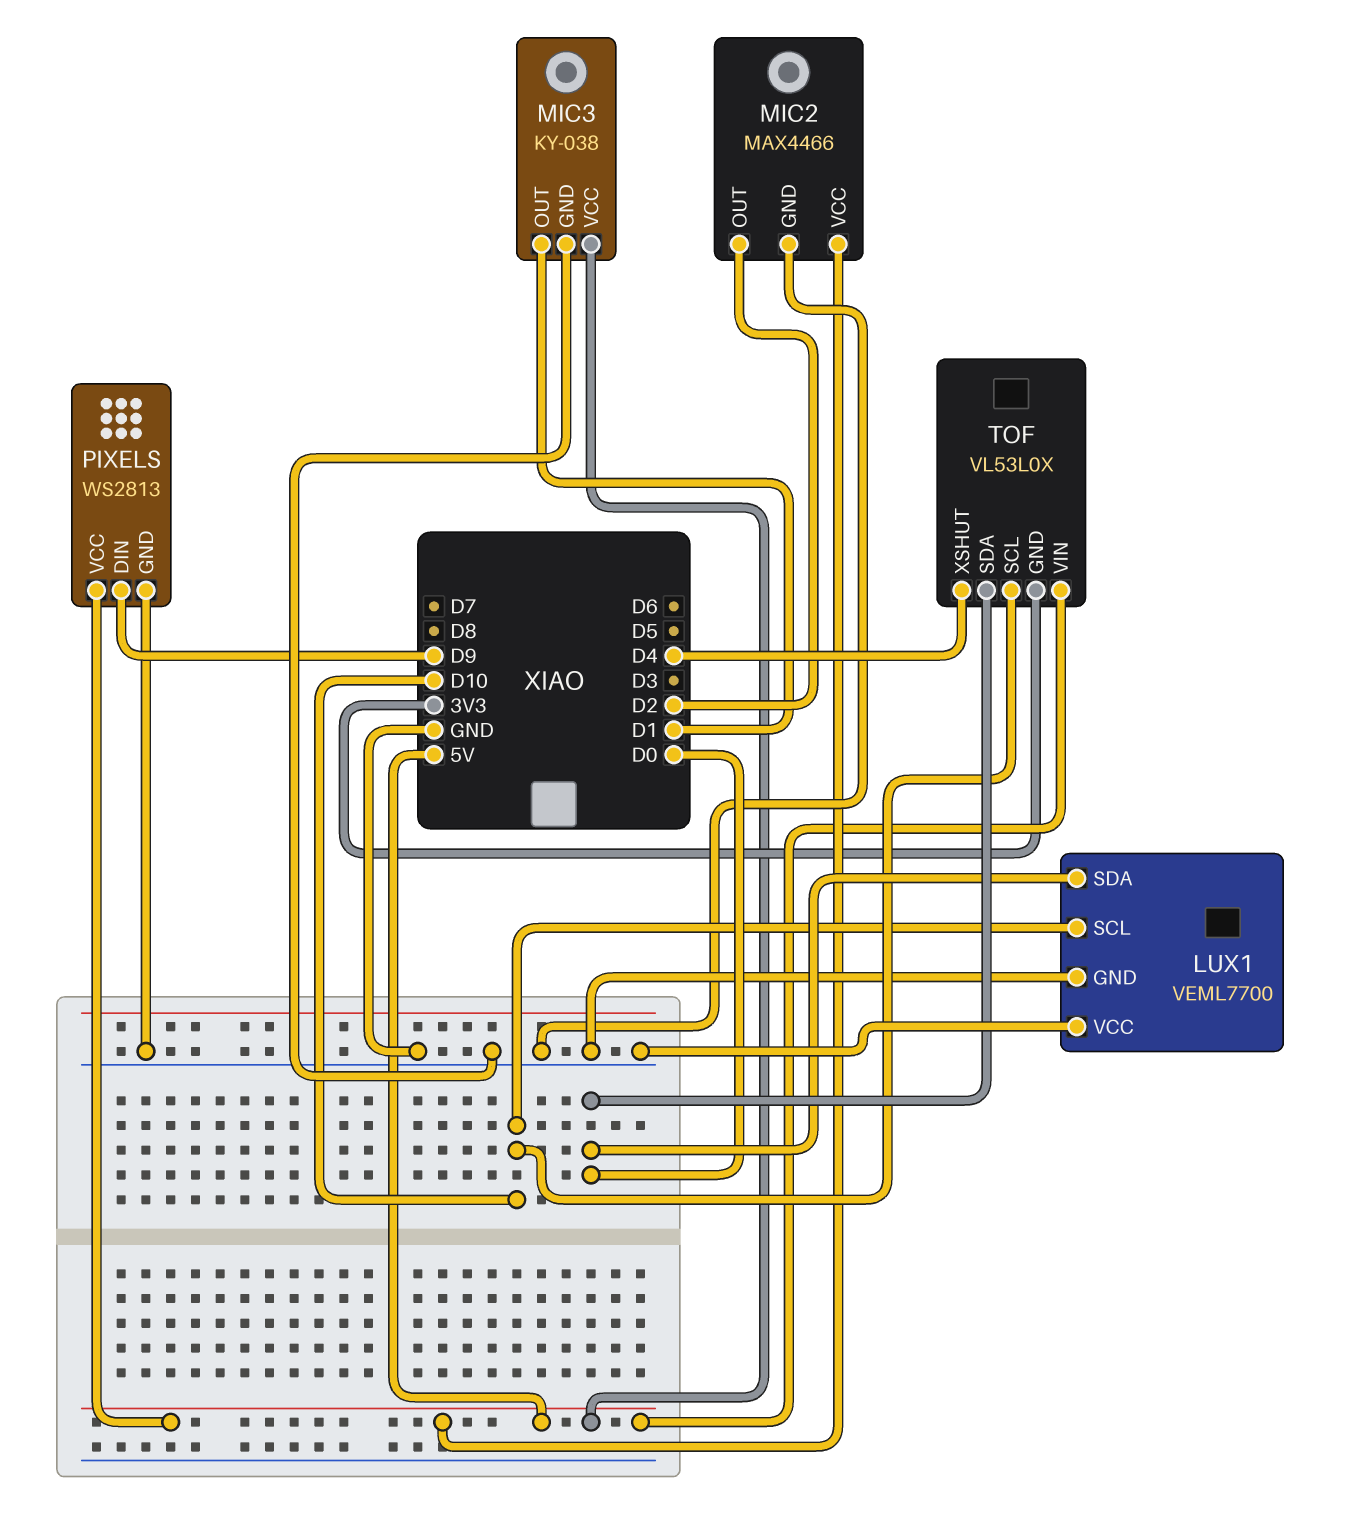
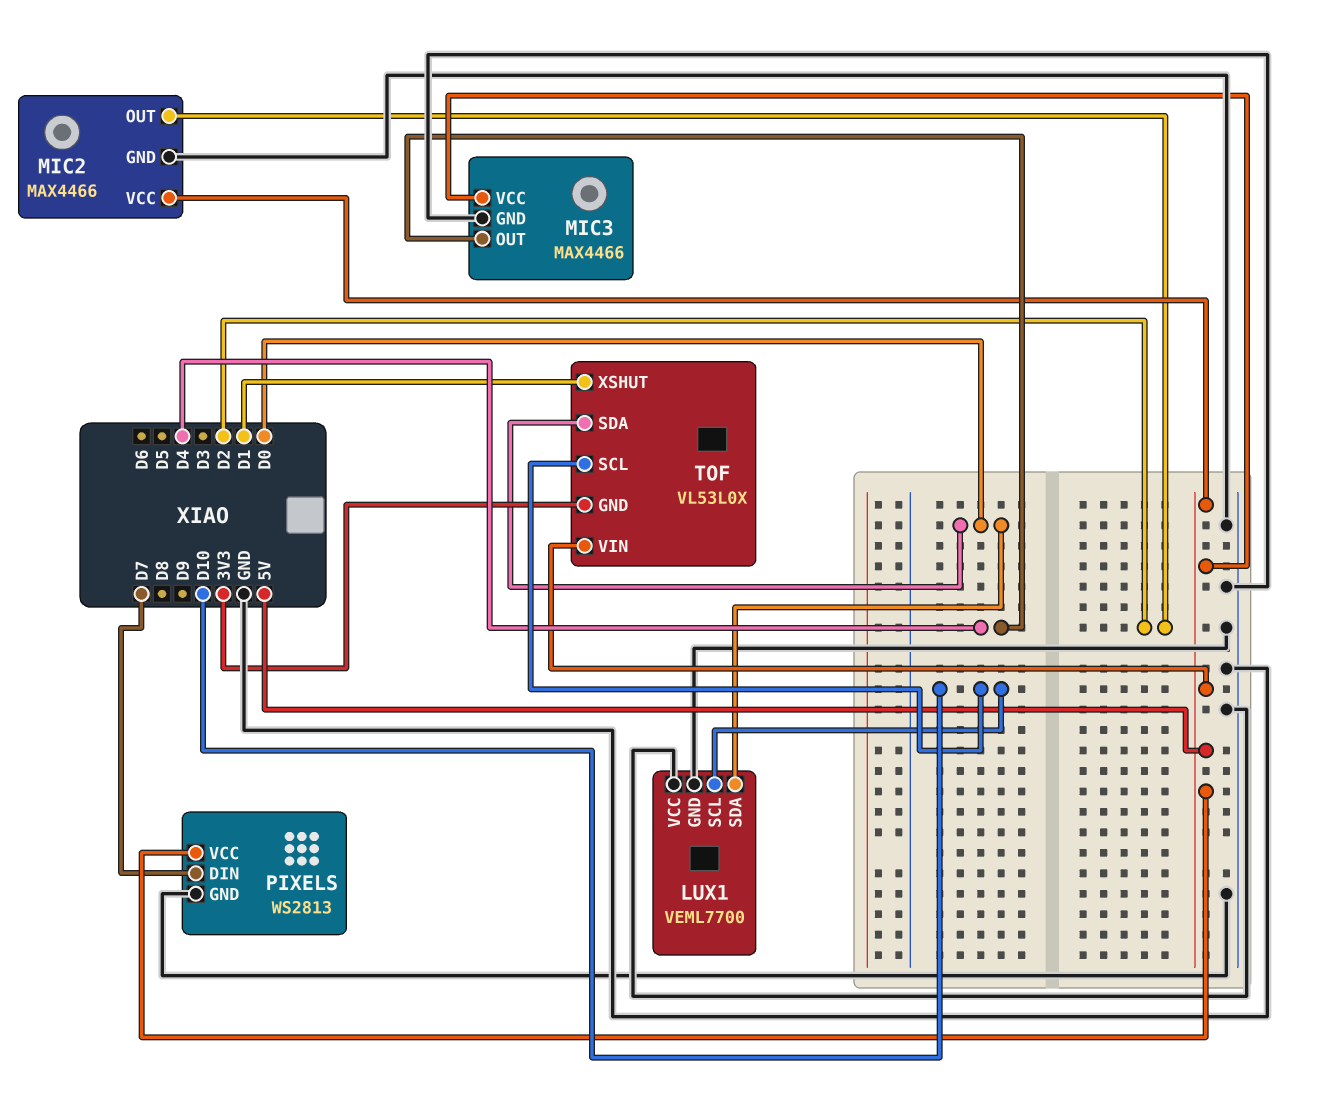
MIC3: KY-038 -> MAX4466
MIC3 pin OUT: D1 -> D4
PIXELS pin DIN: D9 -> D7
TOF pin XSHUT: D4 -> D1

